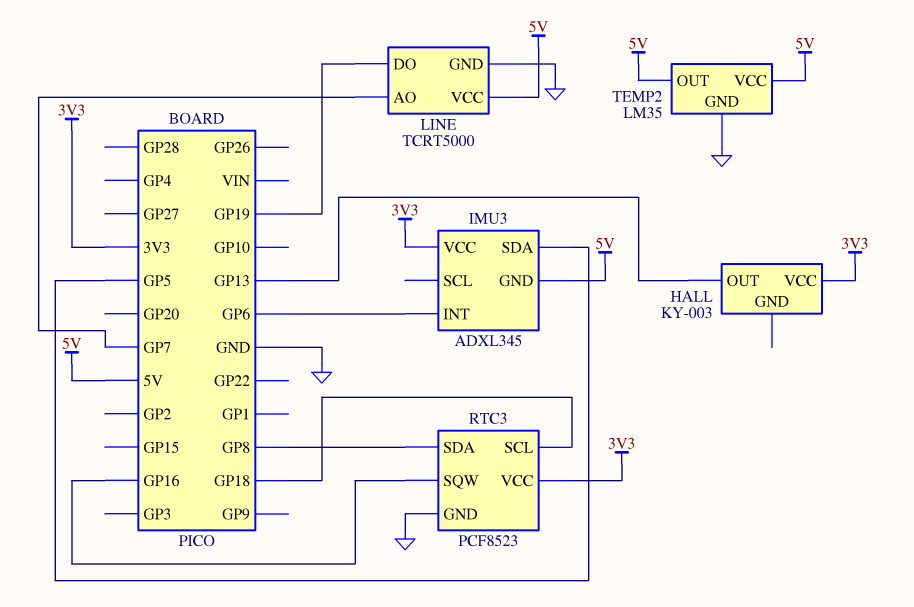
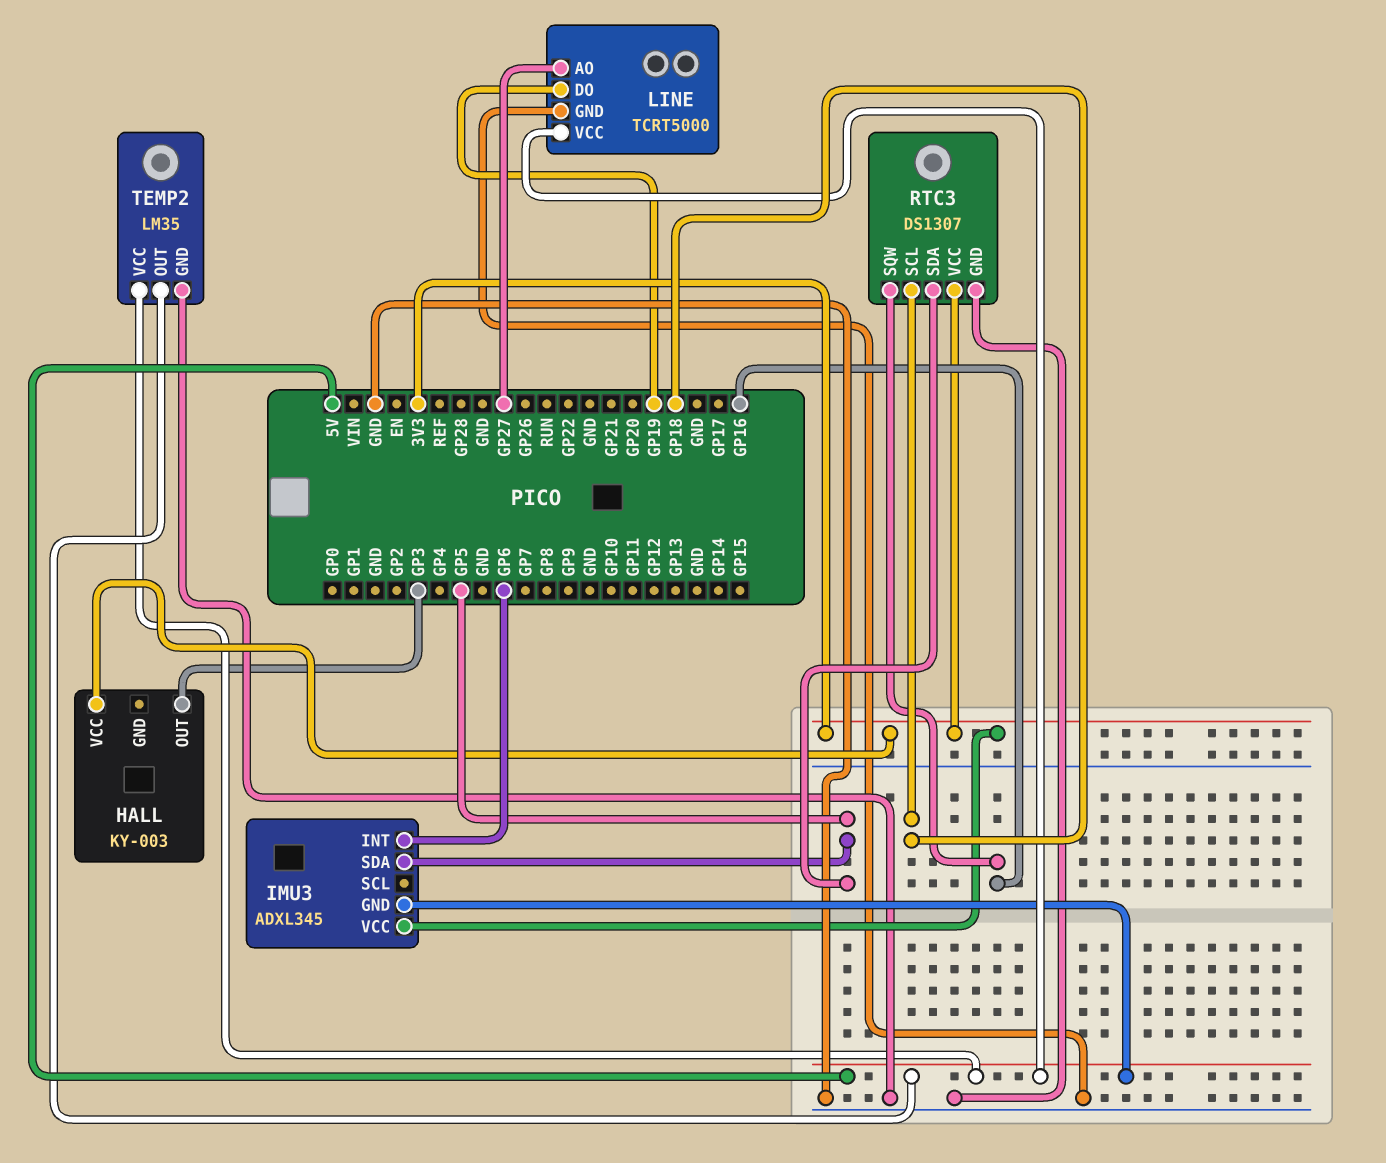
HALL pin OUT: GP13 -> GP3
LINE pin AO: GP7 -> GP27
RTC3: PCF8523 -> DS1307
RTC3 pin SDA: GP8 -> GP5

